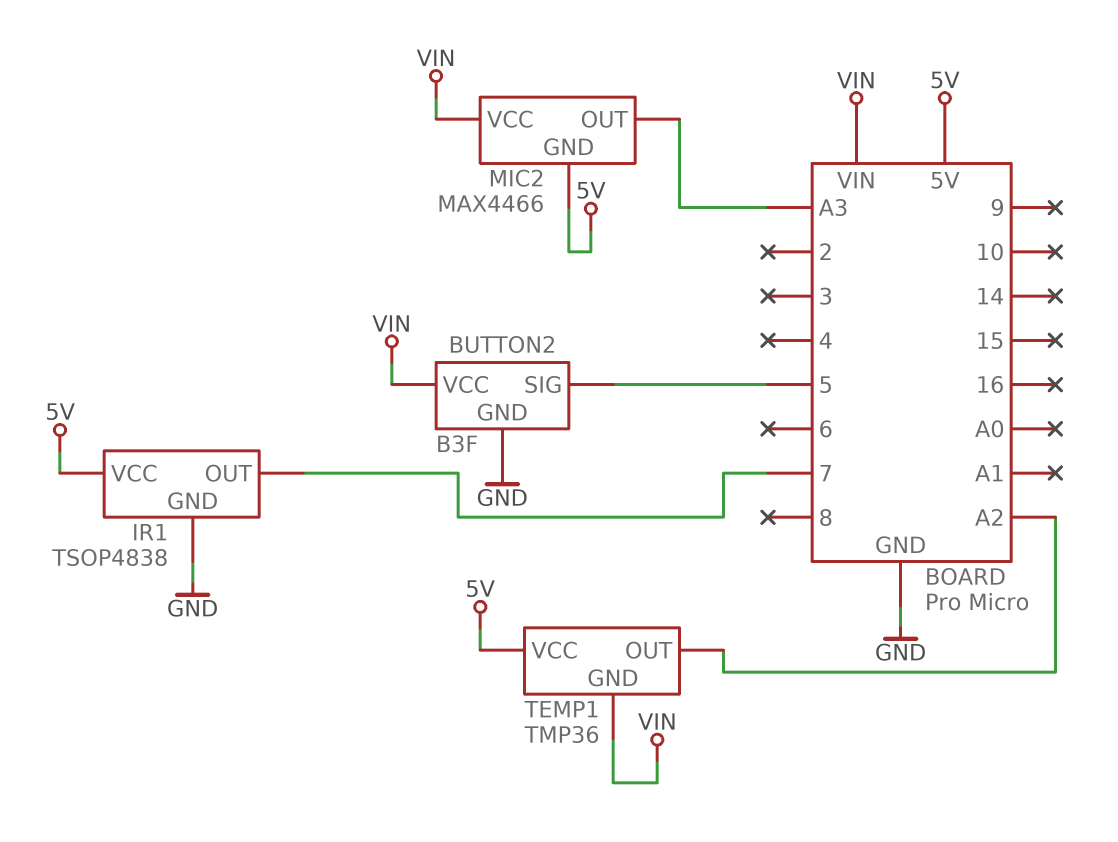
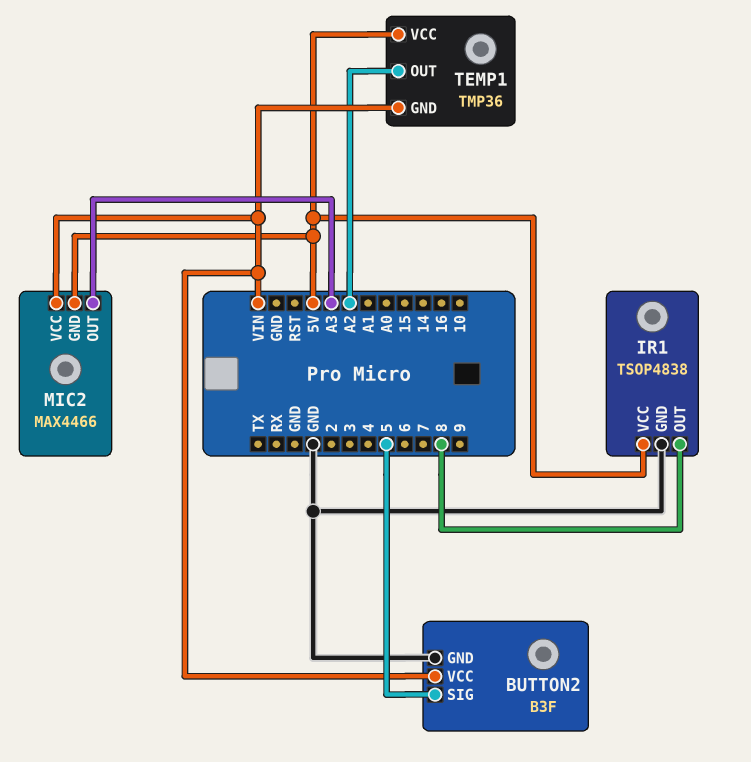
IR1 pin OUT: 7 -> 8

